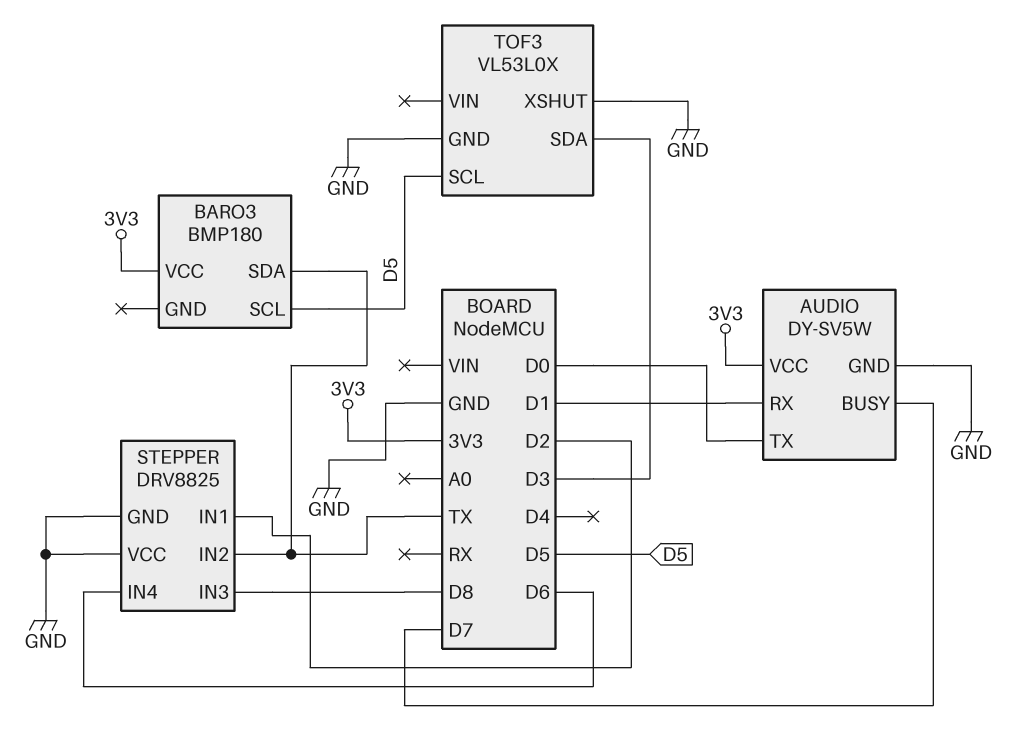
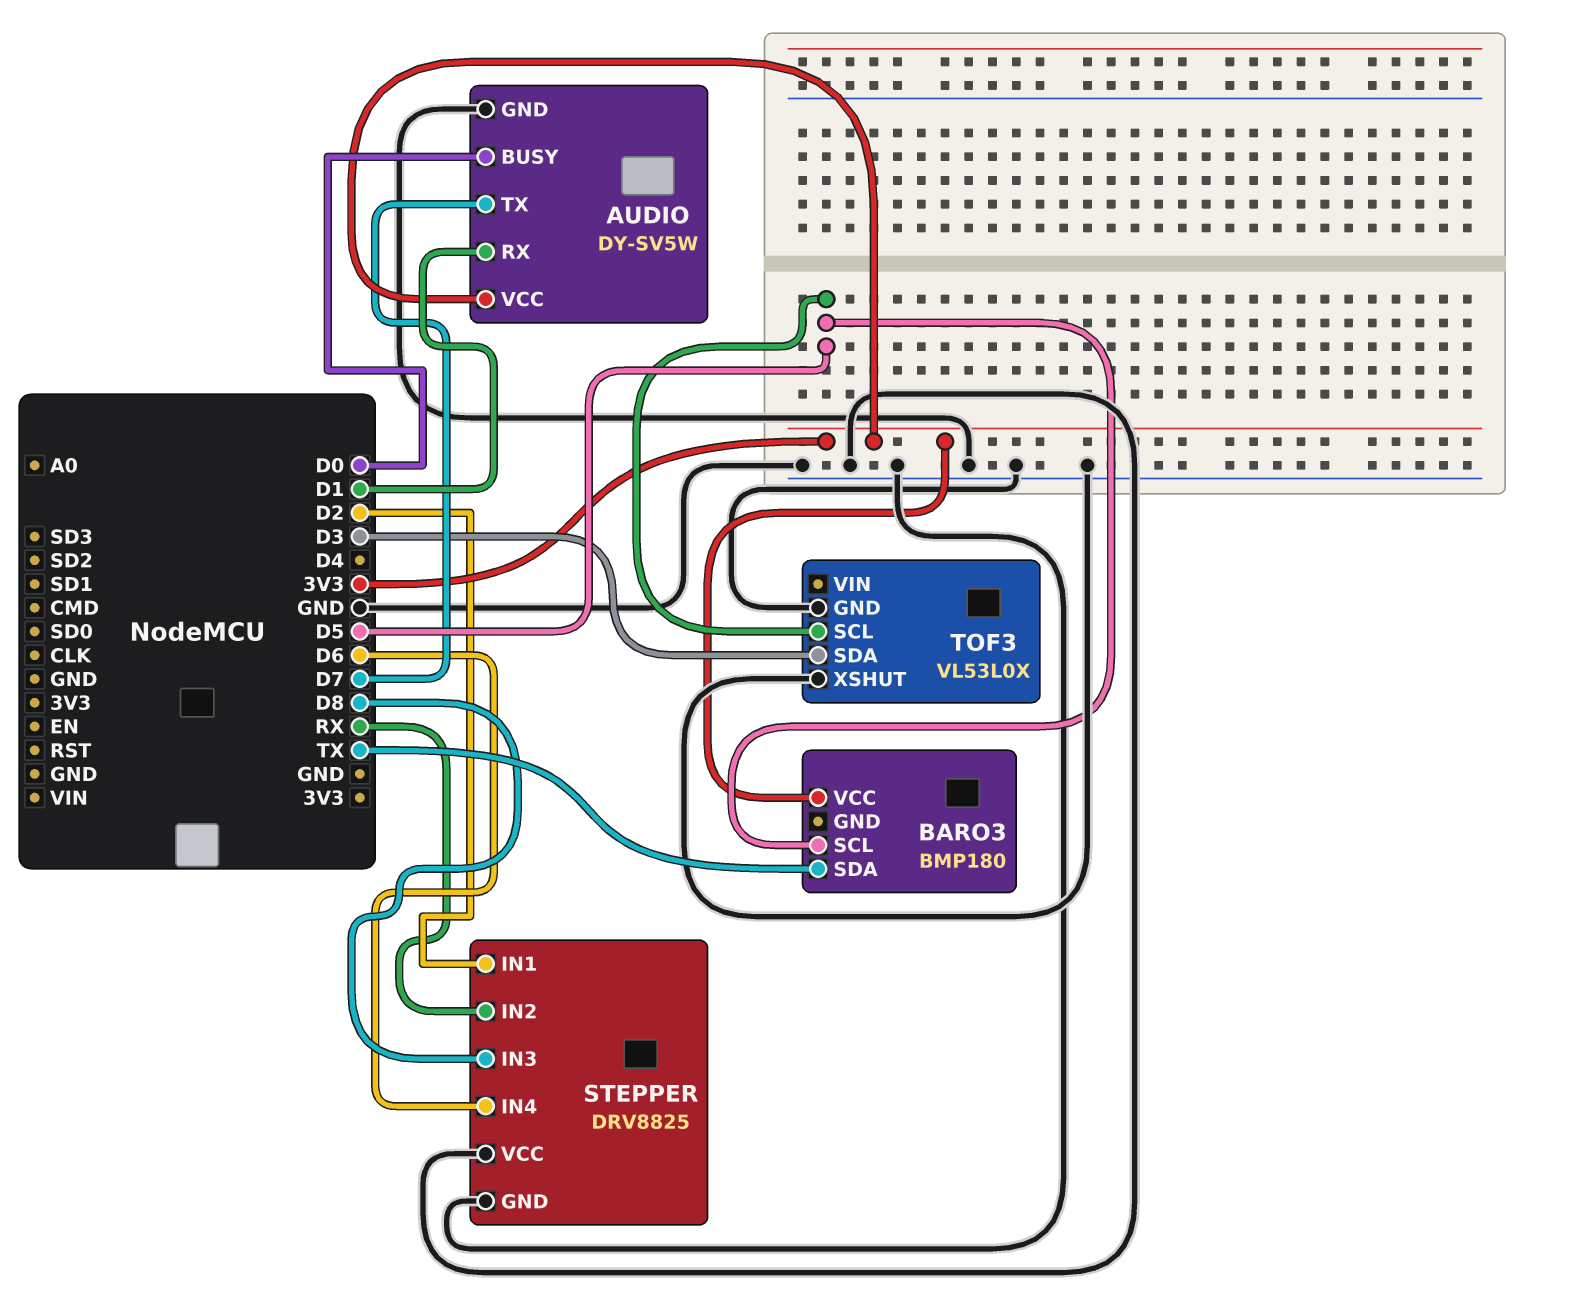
AUDIO pin BUSY: D7 -> D0
AUDIO pin TX: D0 -> D7
STEPPER pin IN2: TX -> RX

